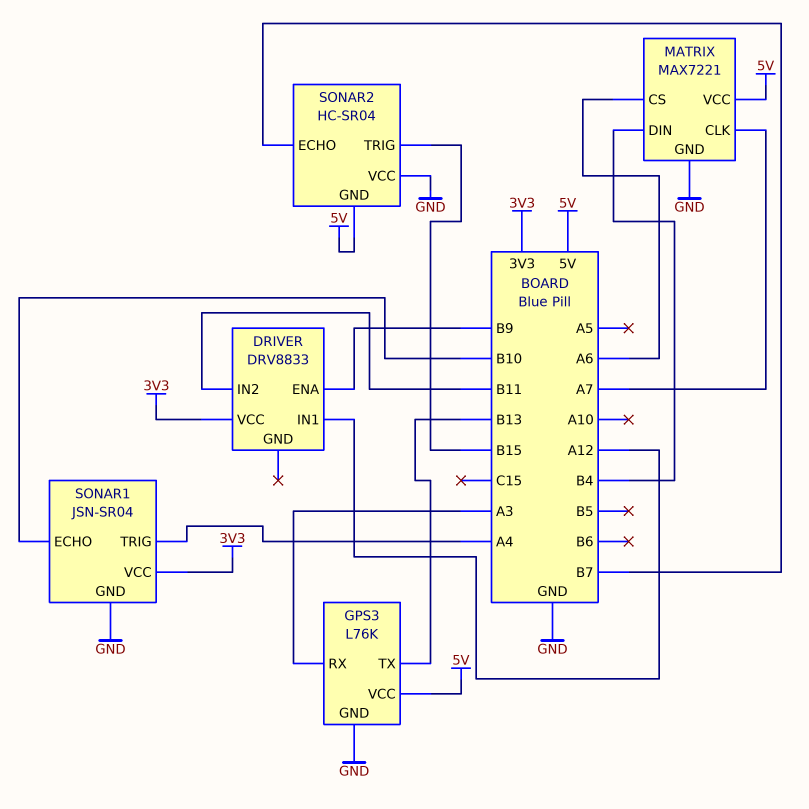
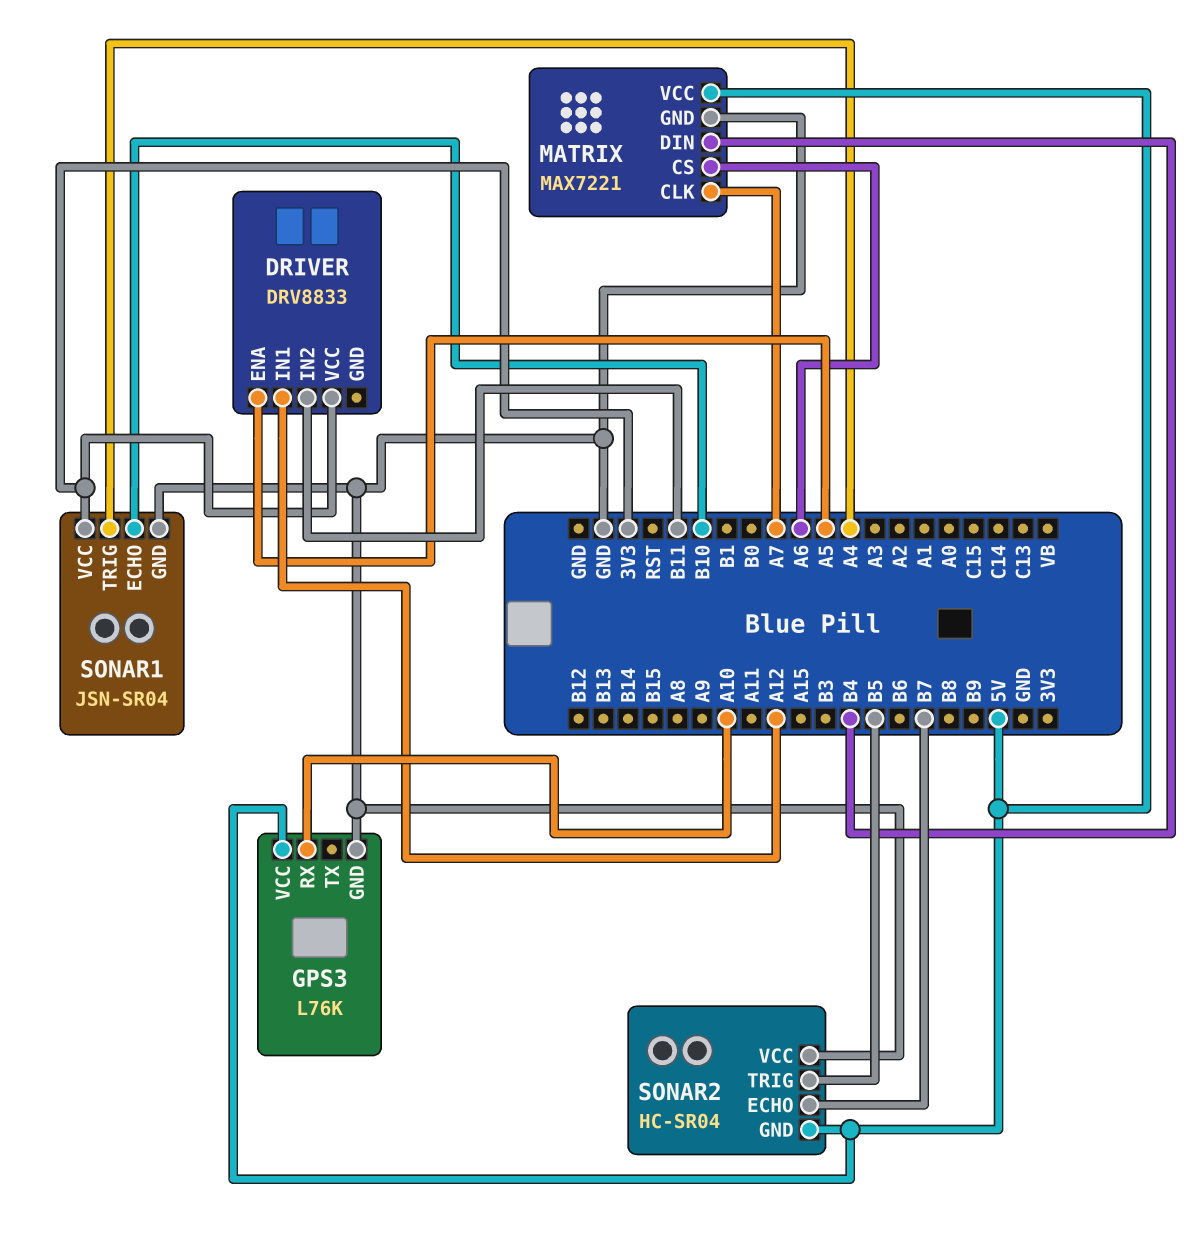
DRIVER pin ENA: B9 -> A5
GPS3 pin RX: A3 -> A10
GPS3 pin TX: B13 -> none
SONAR2 pin TRIG: B15 -> B5

